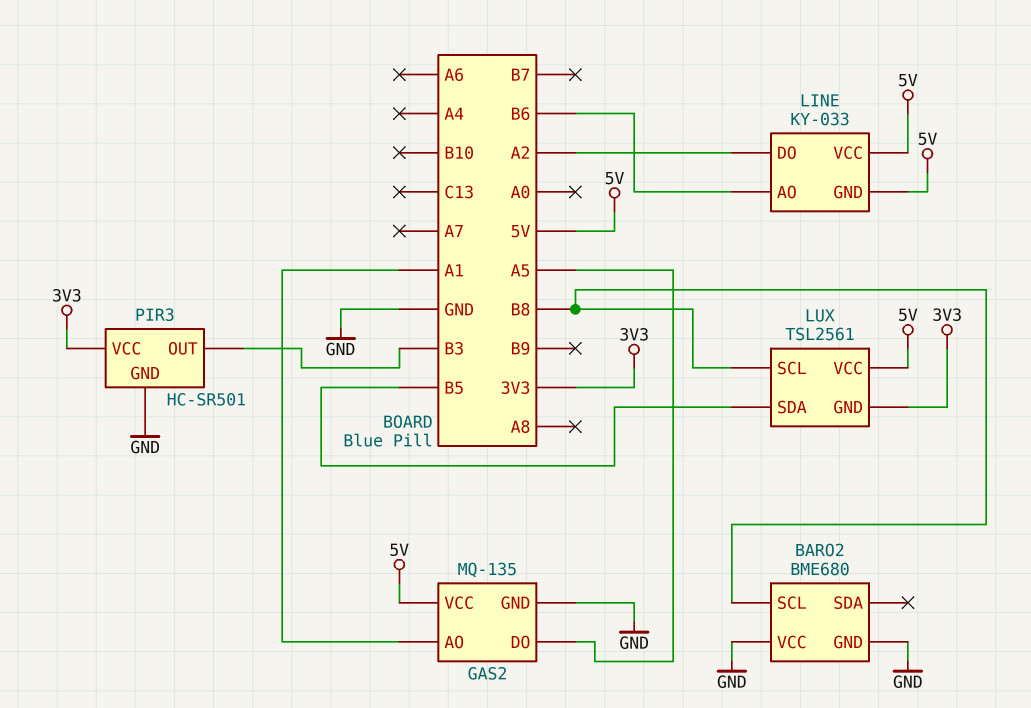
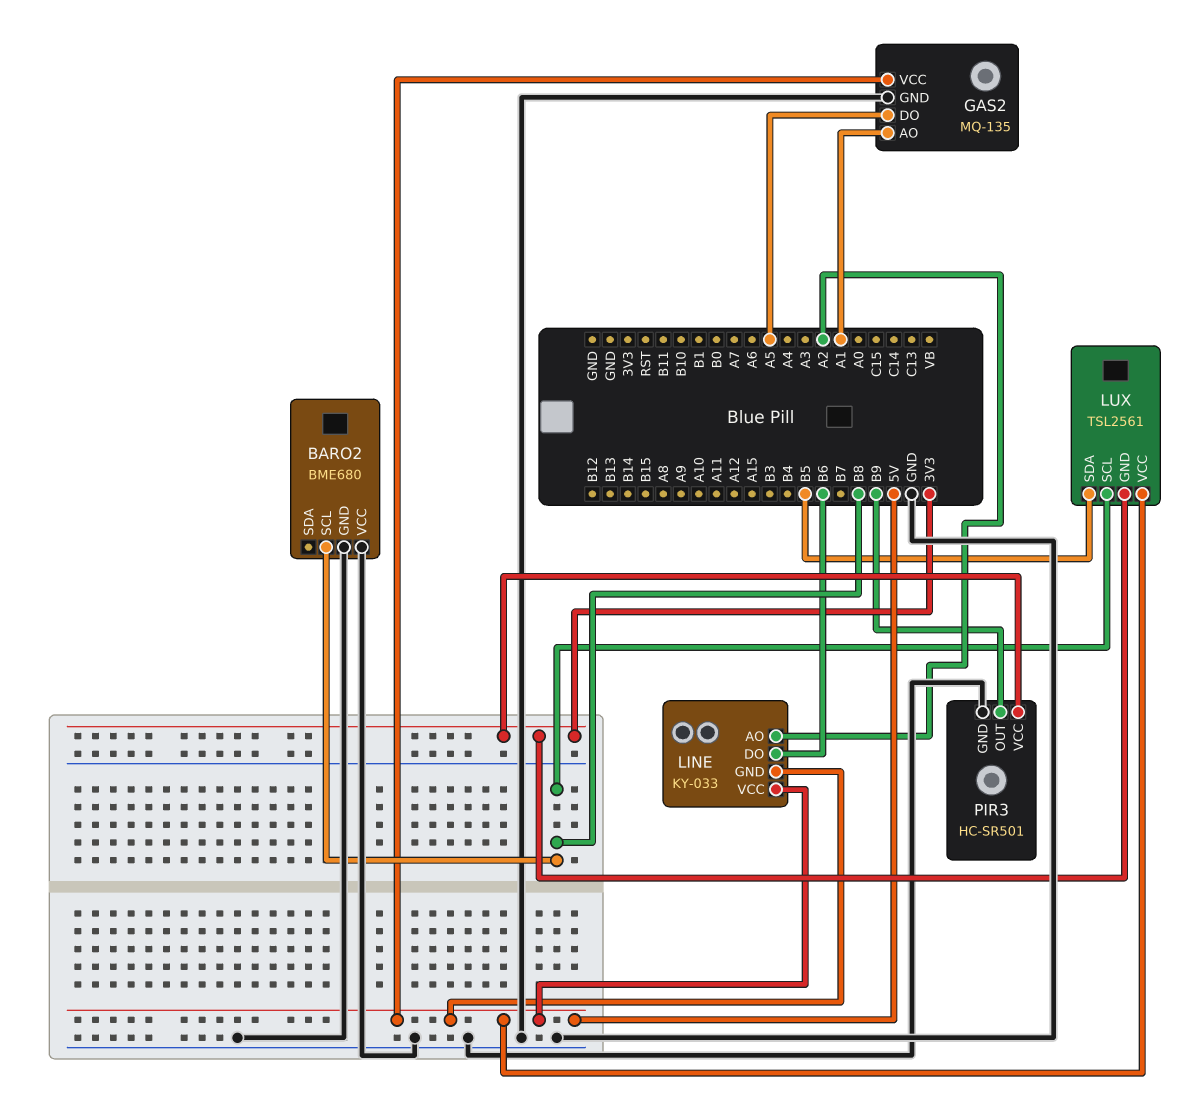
LINE pin AO: B6 -> A2
LINE pin DO: A2 -> B6
PIR3 pin OUT: B3 -> B9

